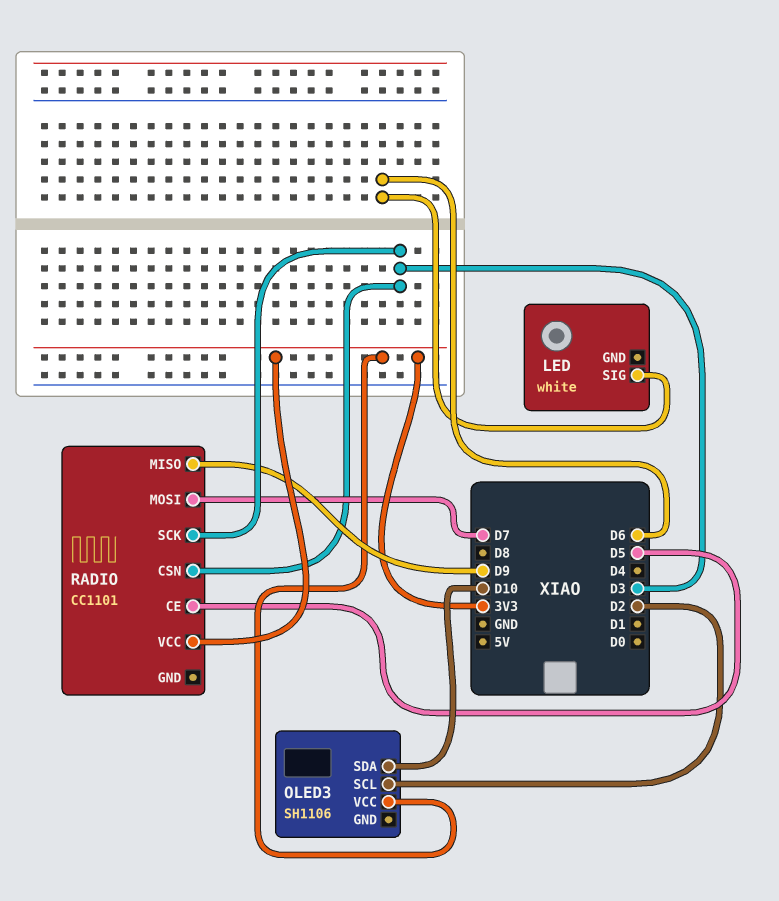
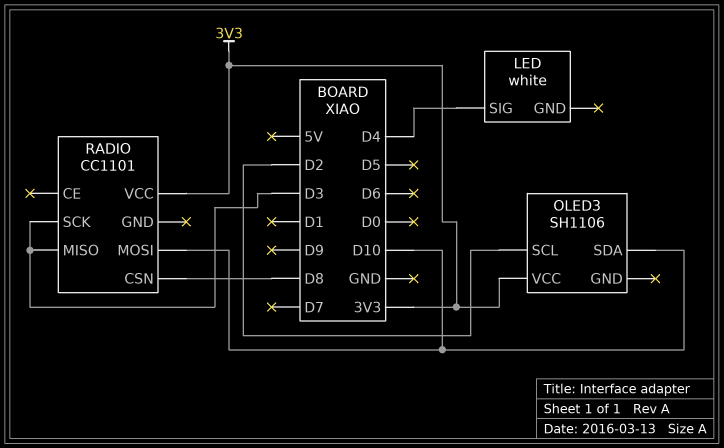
LED pin SIG: D6 -> D4
RADIO pin CE: D5 -> none
RADIO pin CSN: D3 -> D8
RADIO pin MISO: D9 -> D3
RADIO pin MOSI: D7 -> D10

